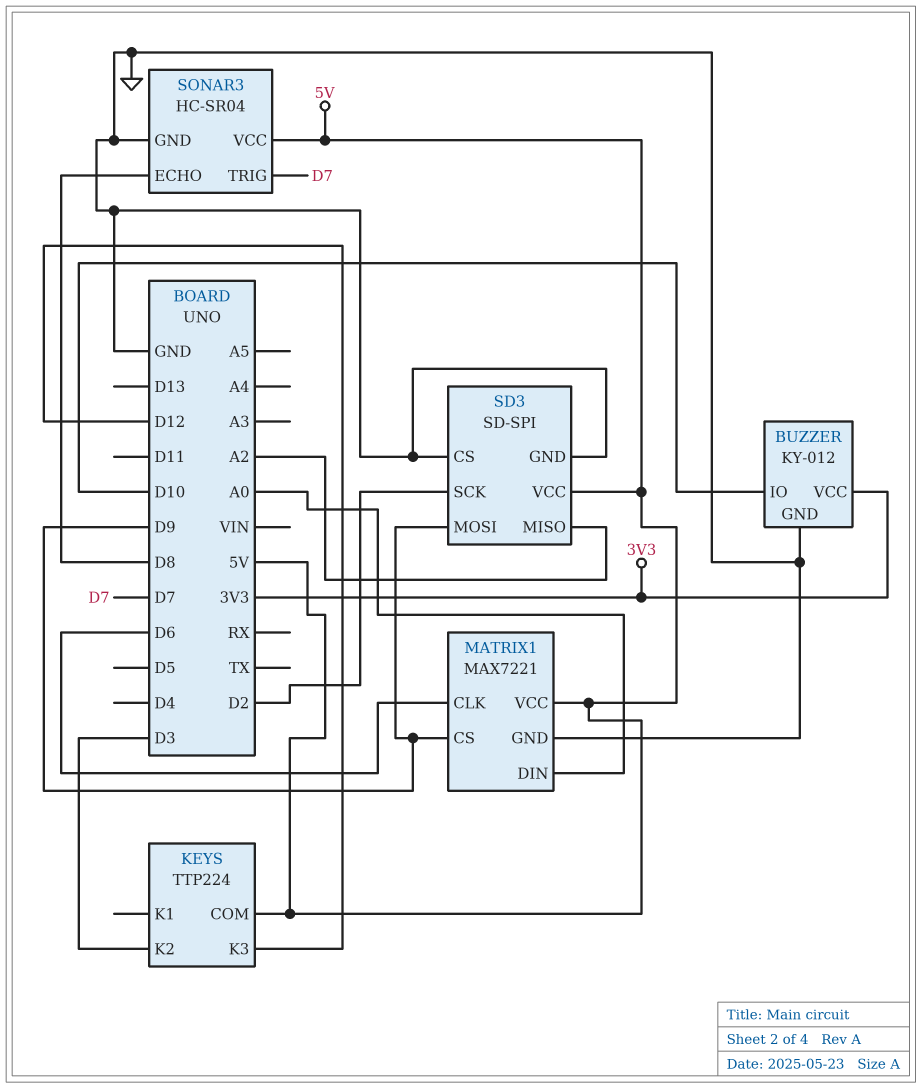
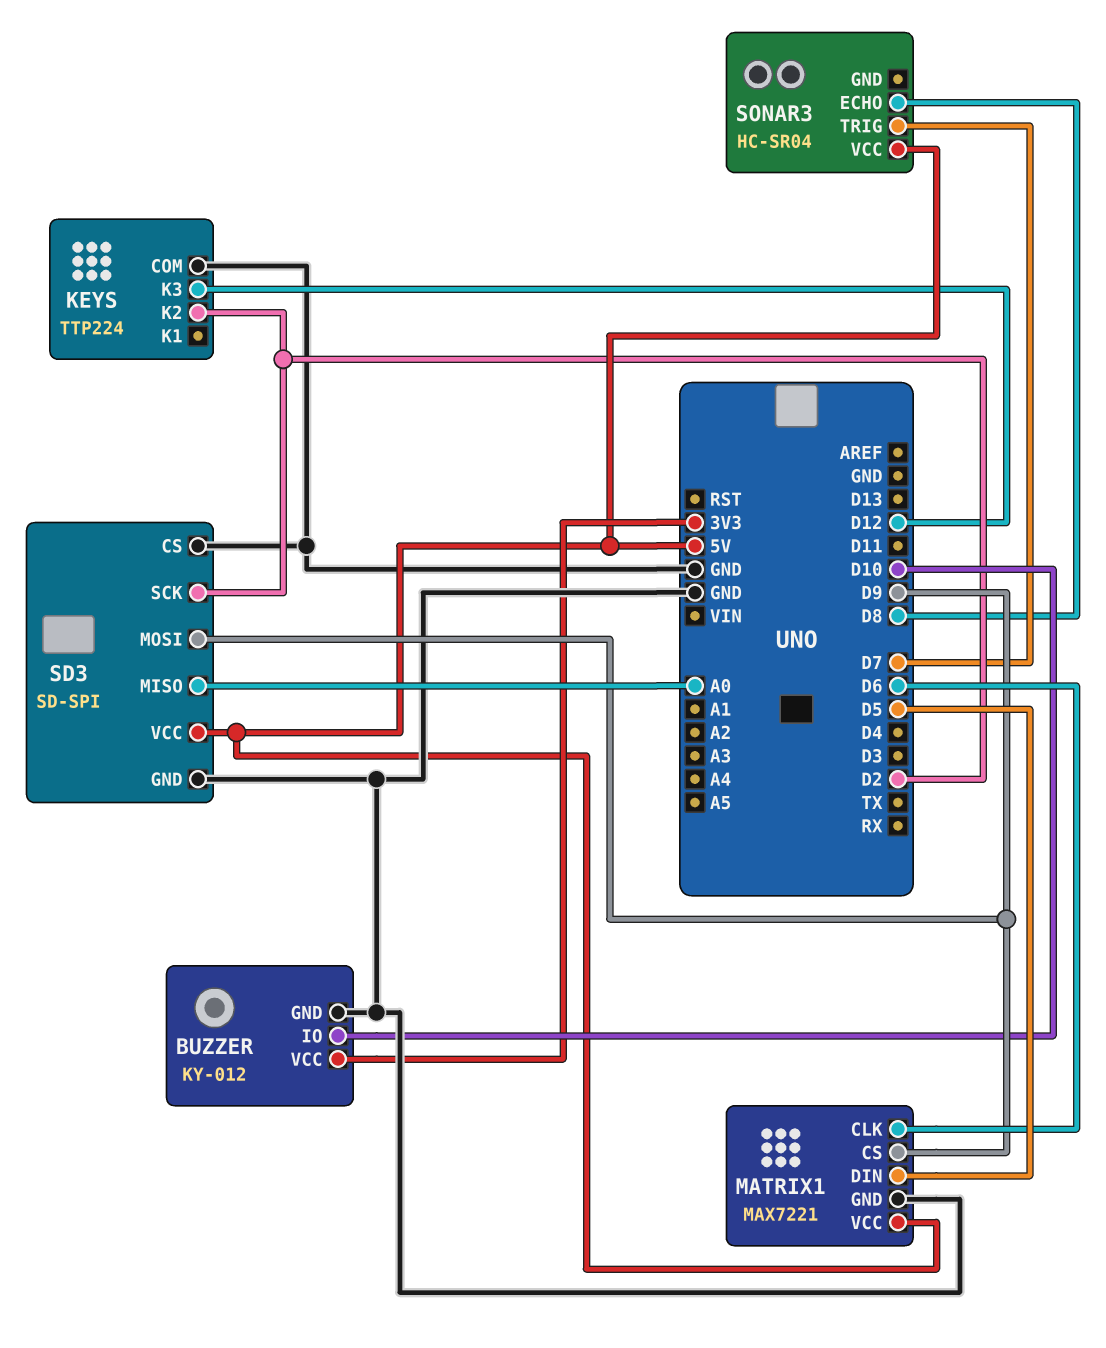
KEYS pin COM: 5V -> GND
KEYS pin K2: D3 -> D2
MATRIX1 pin DIN: A0 -> D5
SD3 pin MISO: A2 -> A0
SONAR3 pin GND: GND -> none

